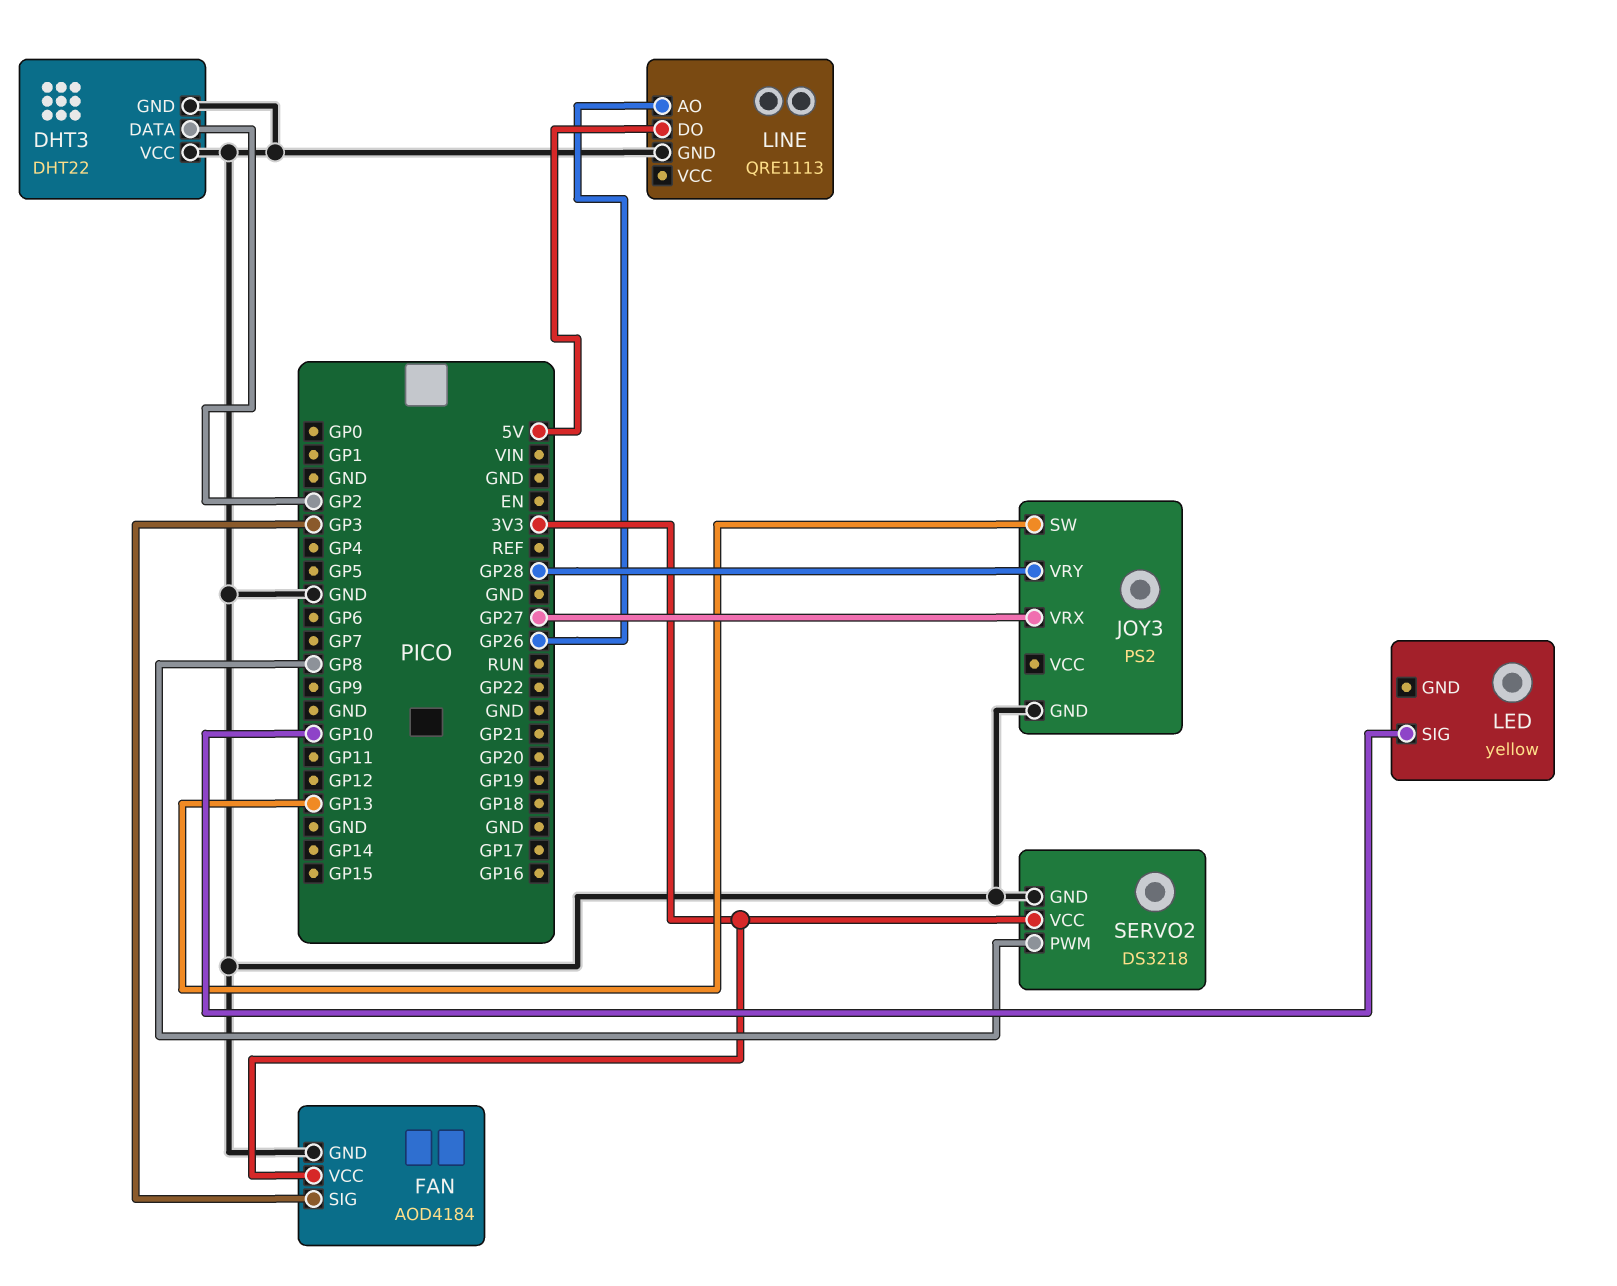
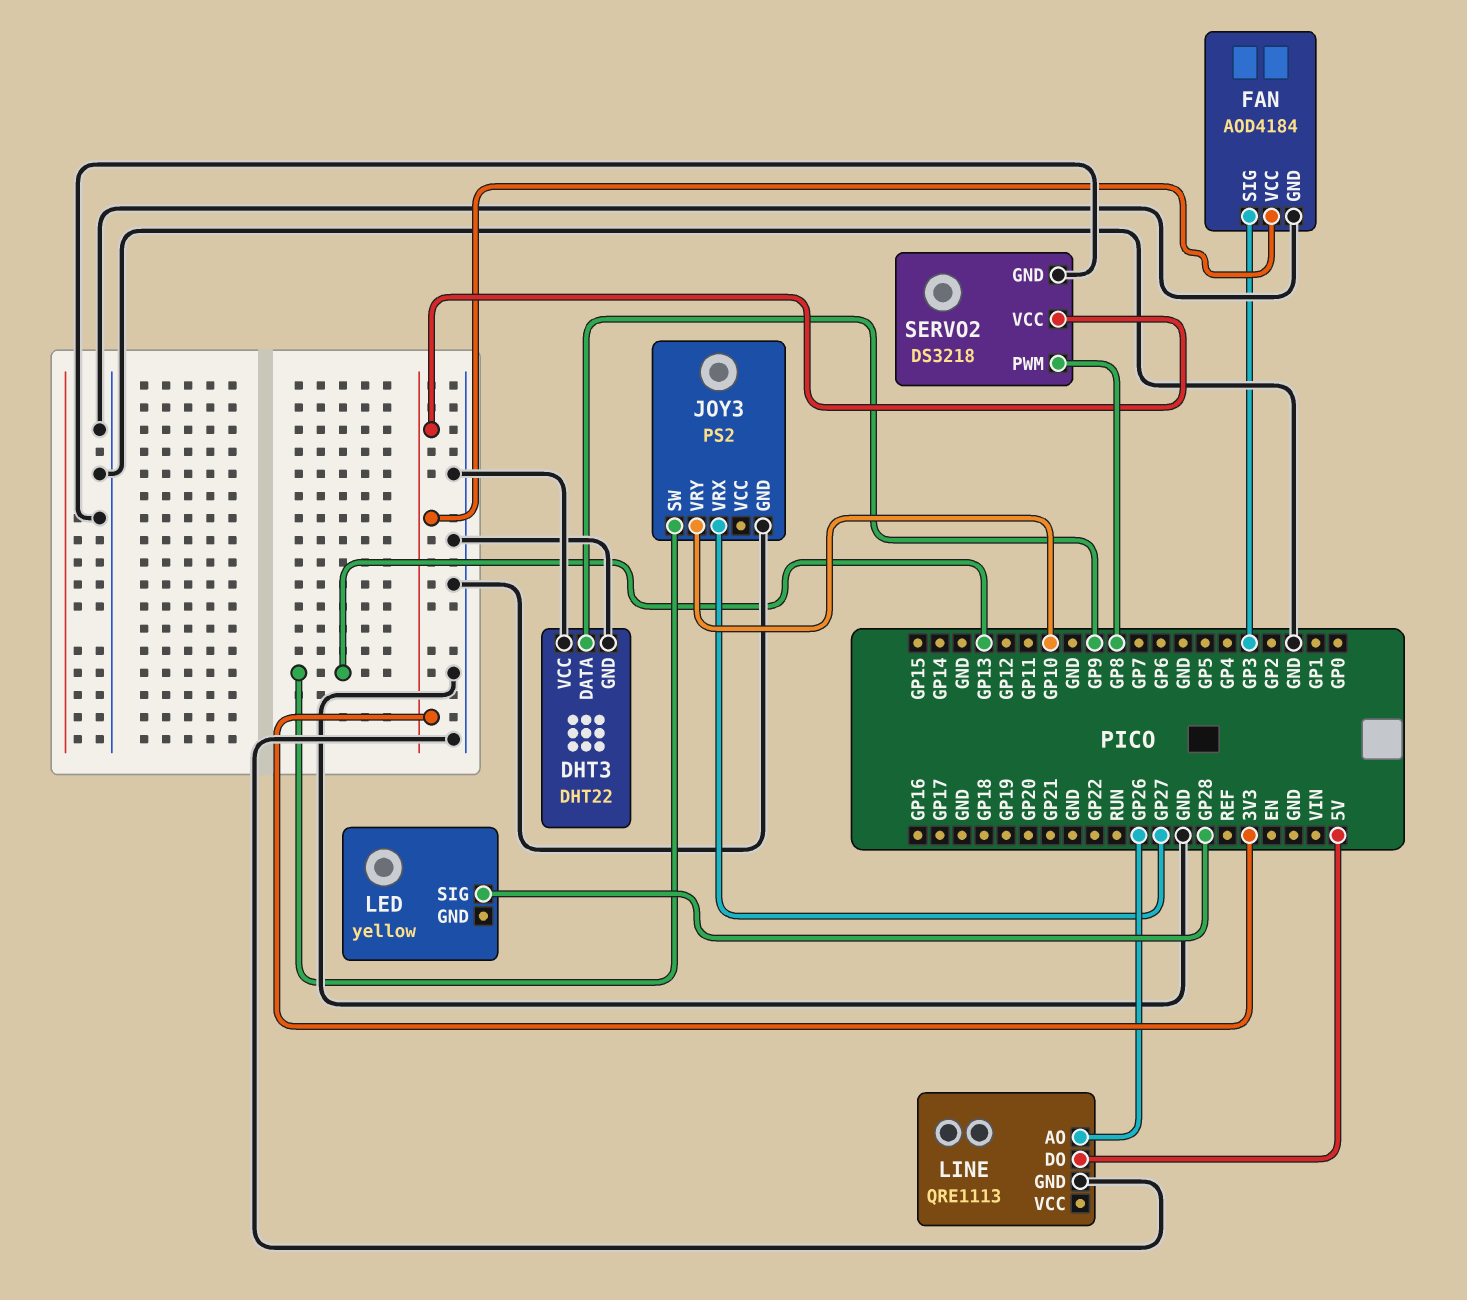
DHT3 pin DATA: GP2 -> GP9
JOY3 pin VRY: GP28 -> GP10
LED pin SIG: GP10 -> GP28

